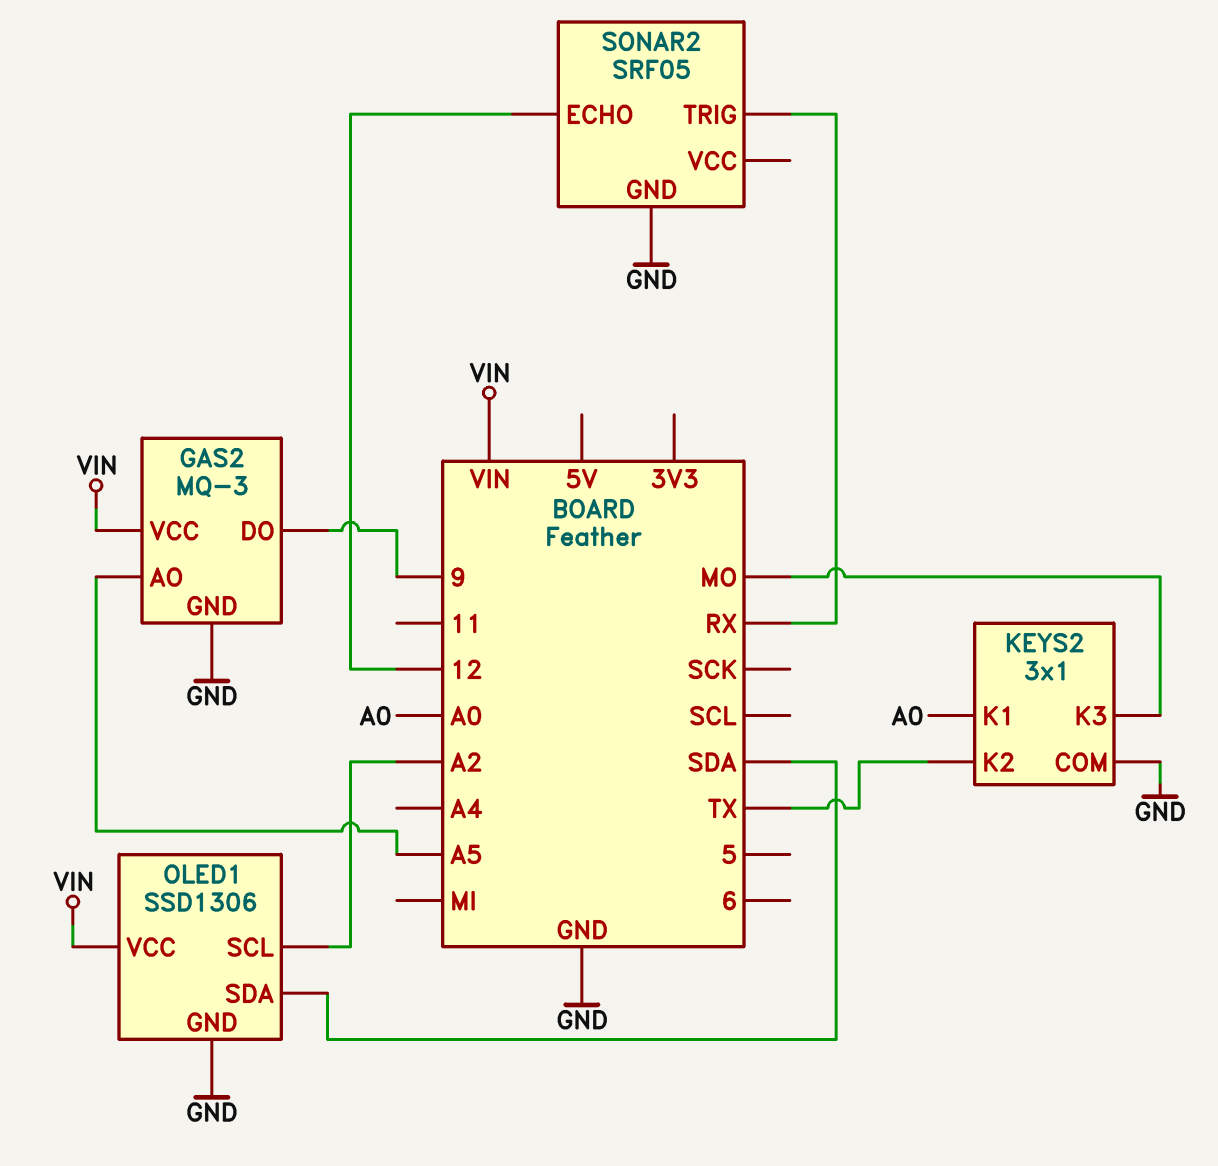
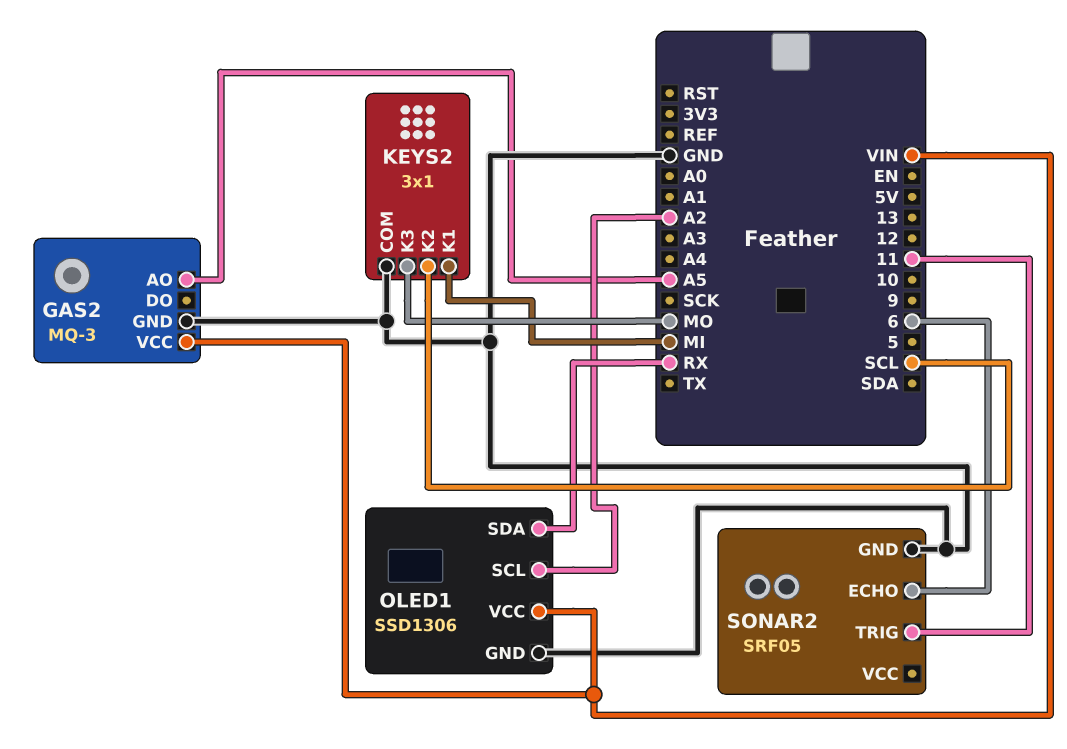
GAS2 pin DO: 9 -> none
KEYS2 pin K1: A0 -> MI
KEYS2 pin K2: TX -> SCL
OLED1 pin SDA: SDA -> RX
SONAR2 pin ECHO: 12 -> 6
SONAR2 pin TRIG: RX -> 11

